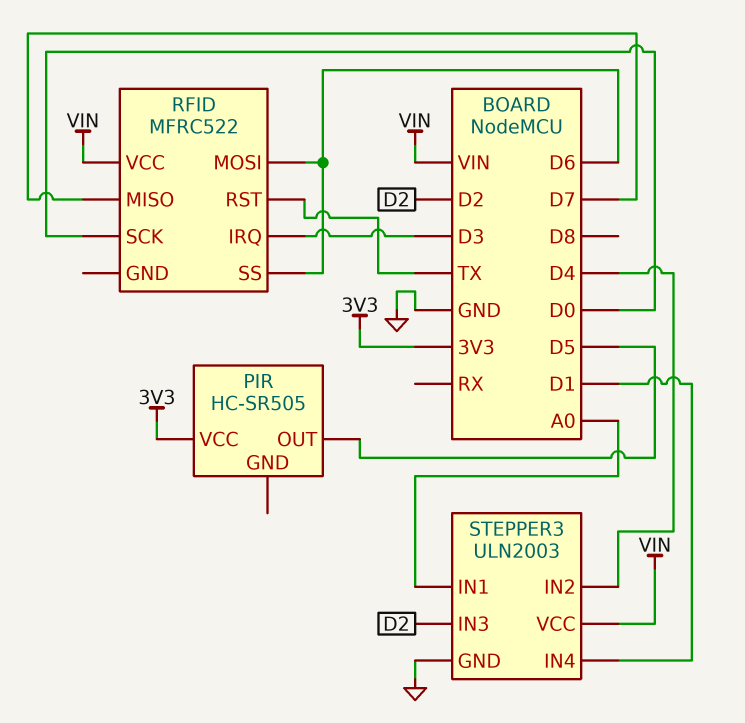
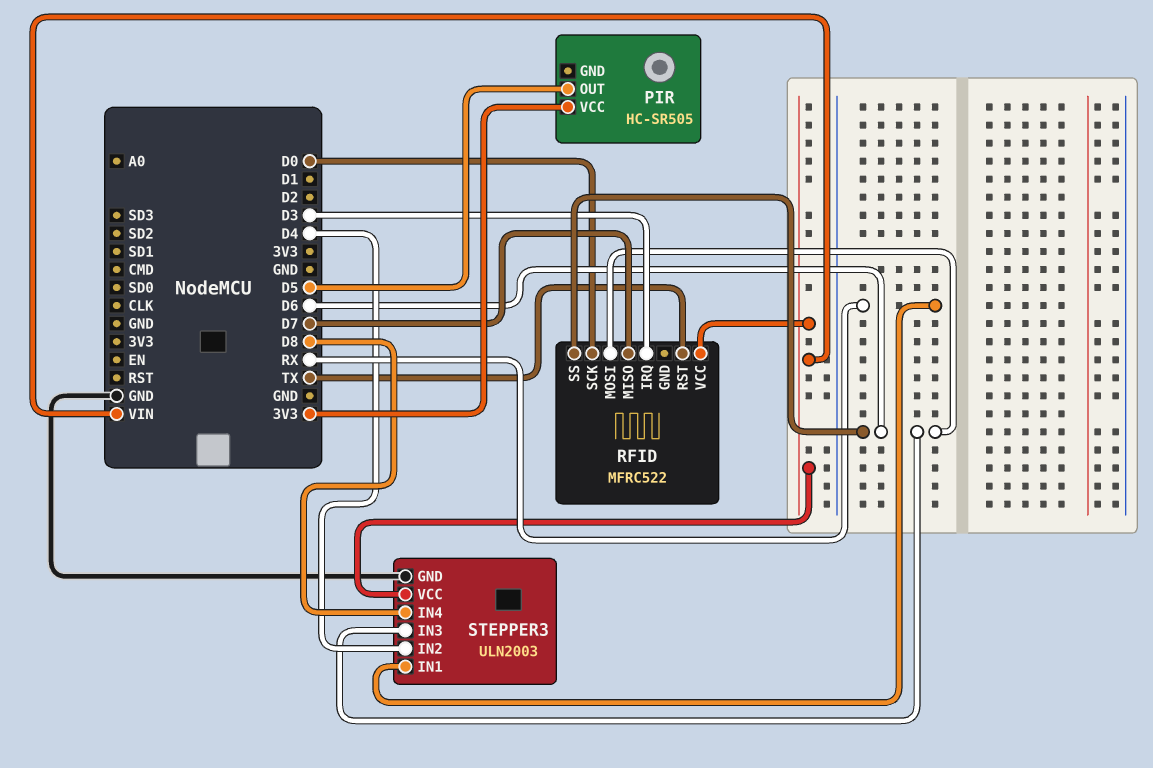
STEPPER3 pin IN1: A0 -> RX
STEPPER3 pin IN3: D2 -> D6
STEPPER3 pin IN4: D1 -> D8

